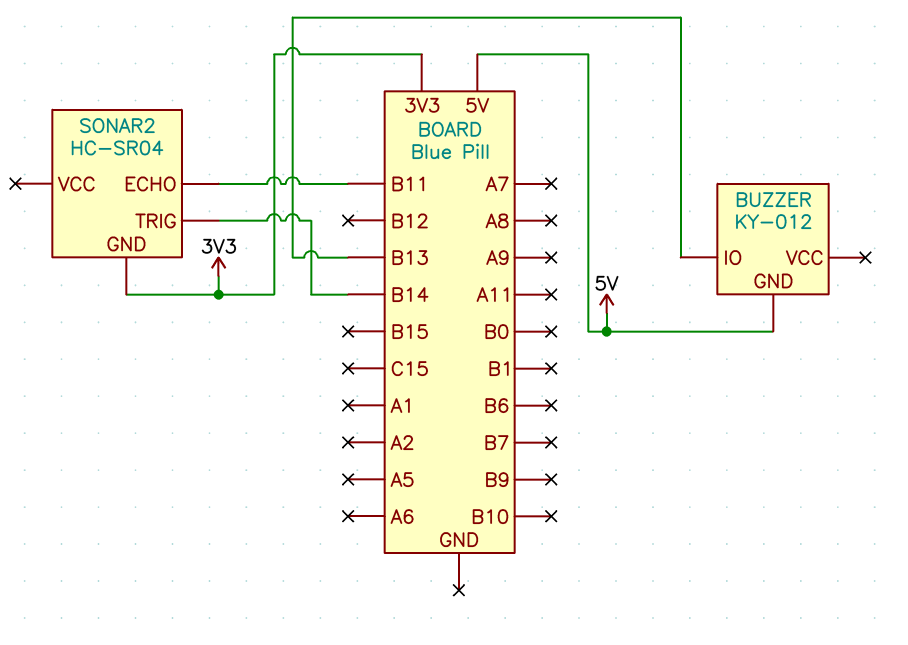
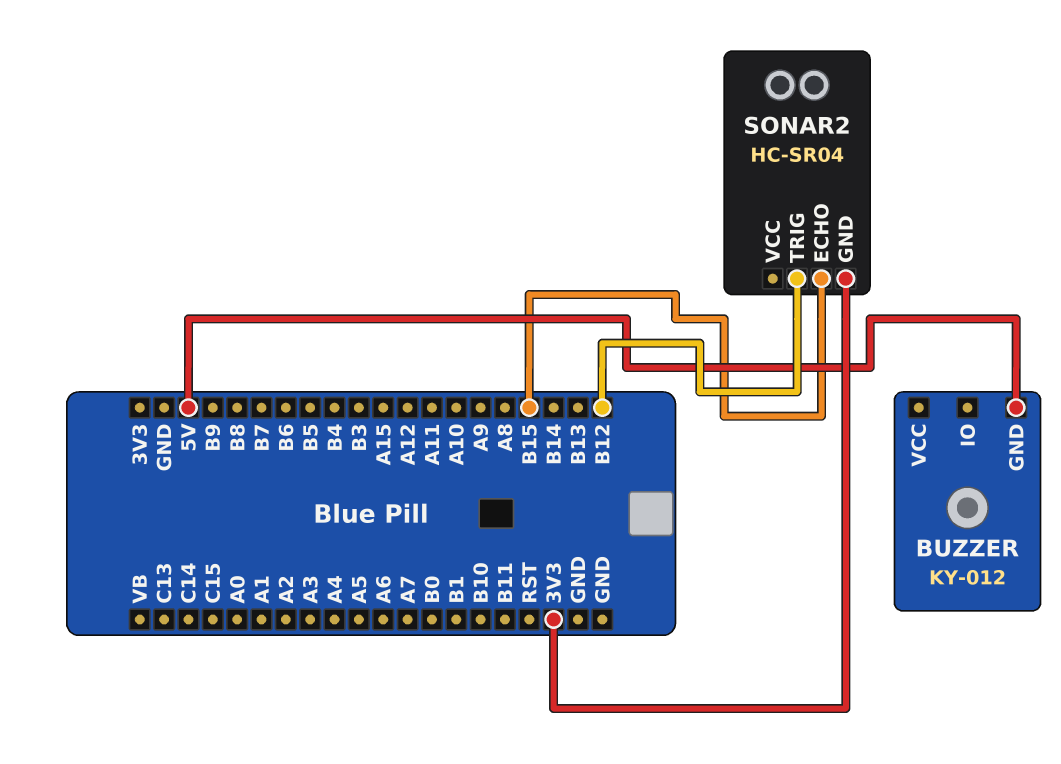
BUZZER pin IO: B13 -> none
SONAR2 pin ECHO: B11 -> B15
SONAR2 pin TRIG: B14 -> B12

